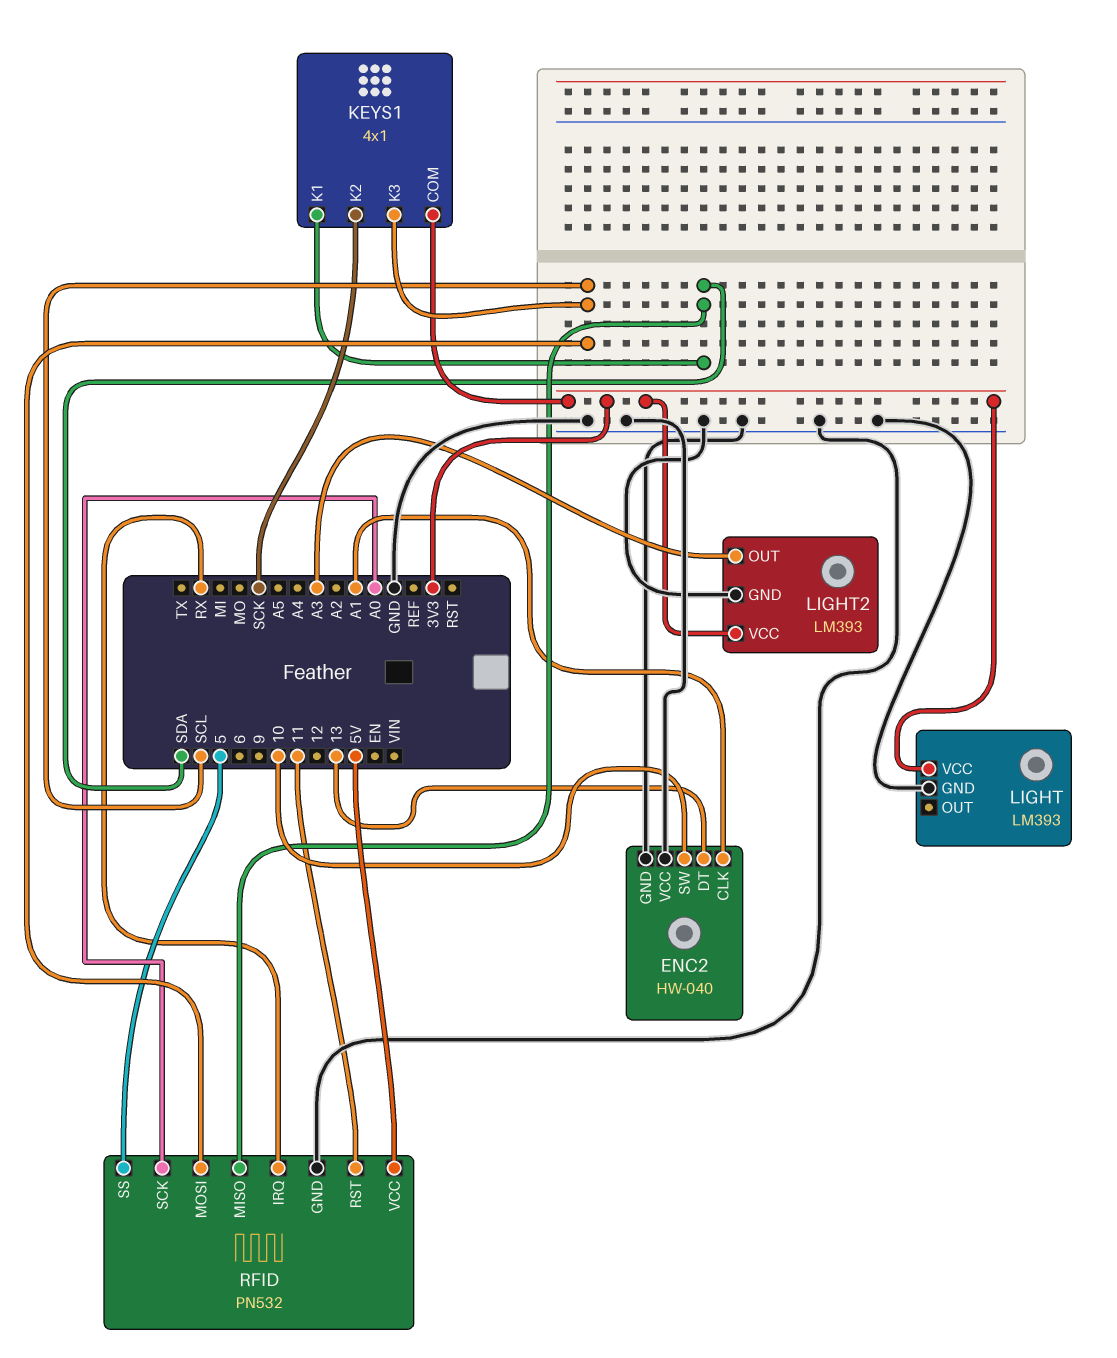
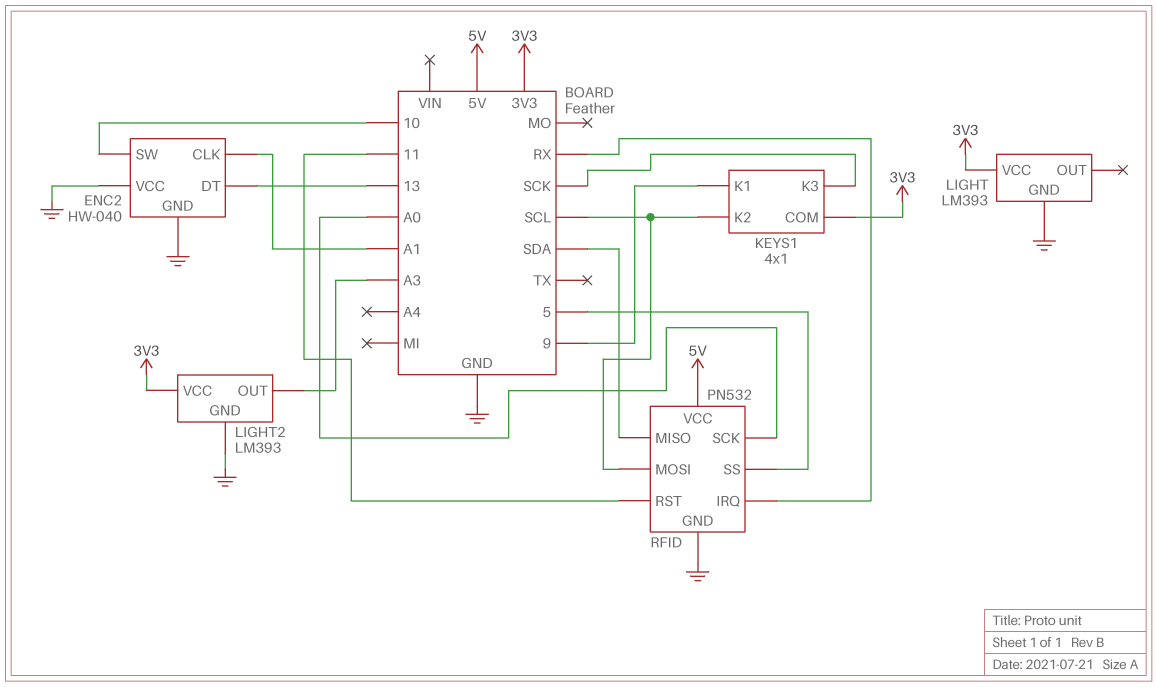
KEYS1 pin K1: SDA -> 9
KEYS1 pin K2: SCK -> SCL
KEYS1 pin K3: SCL -> SCK

